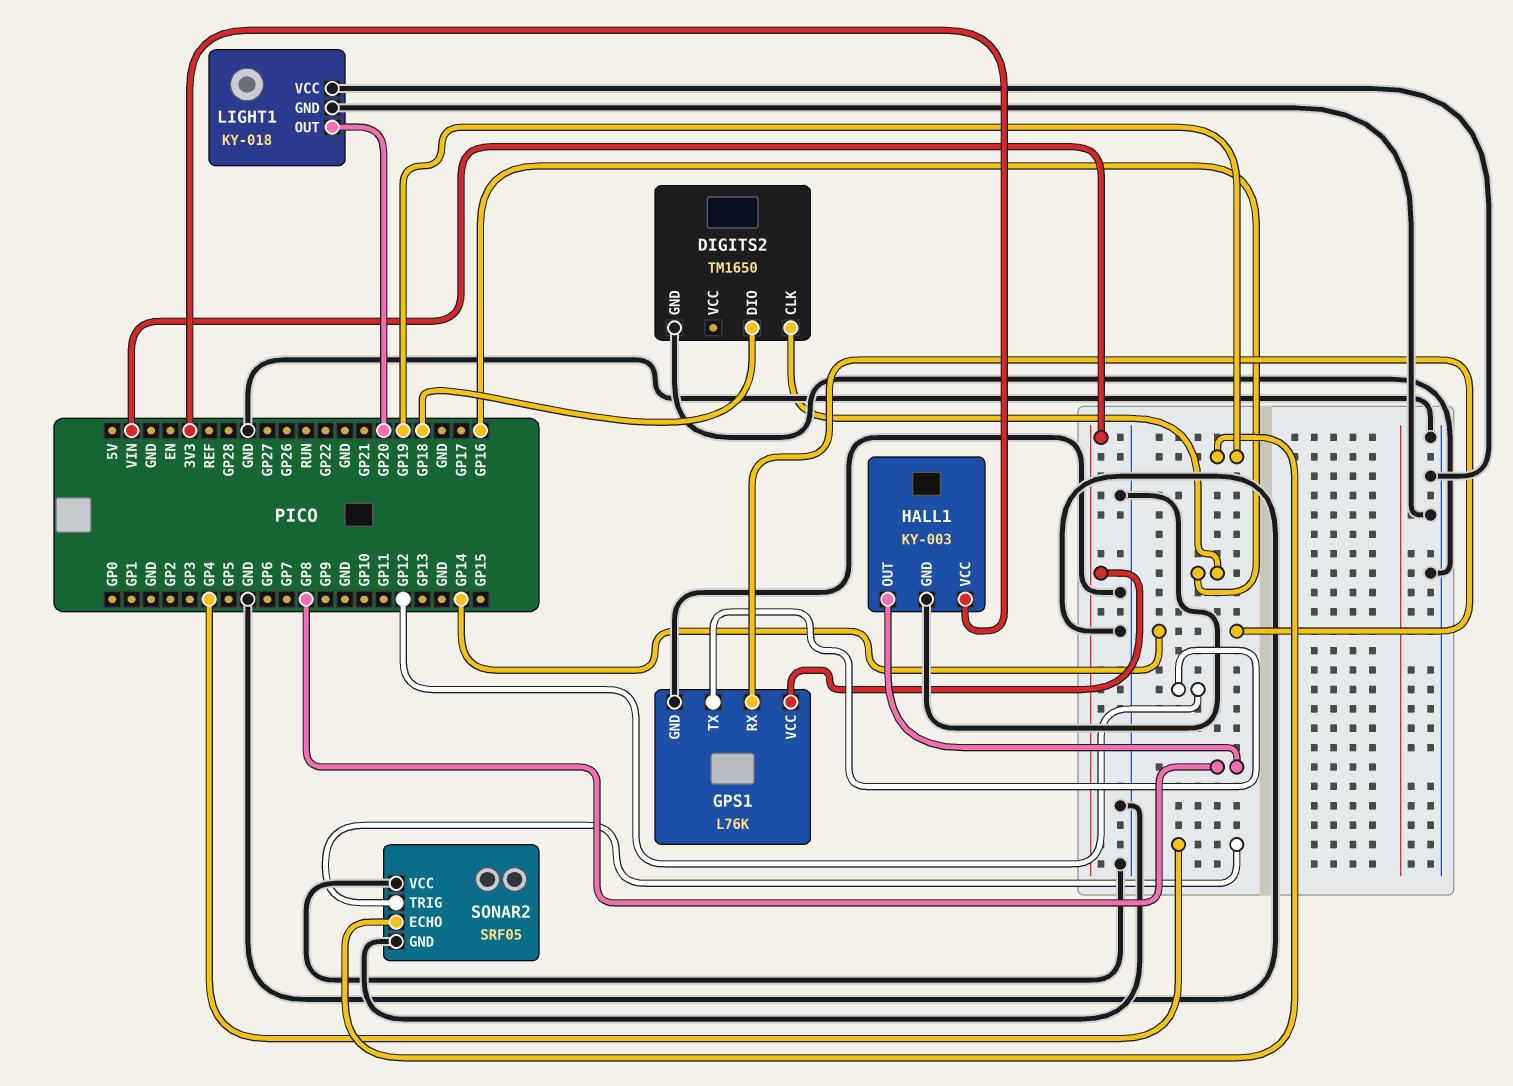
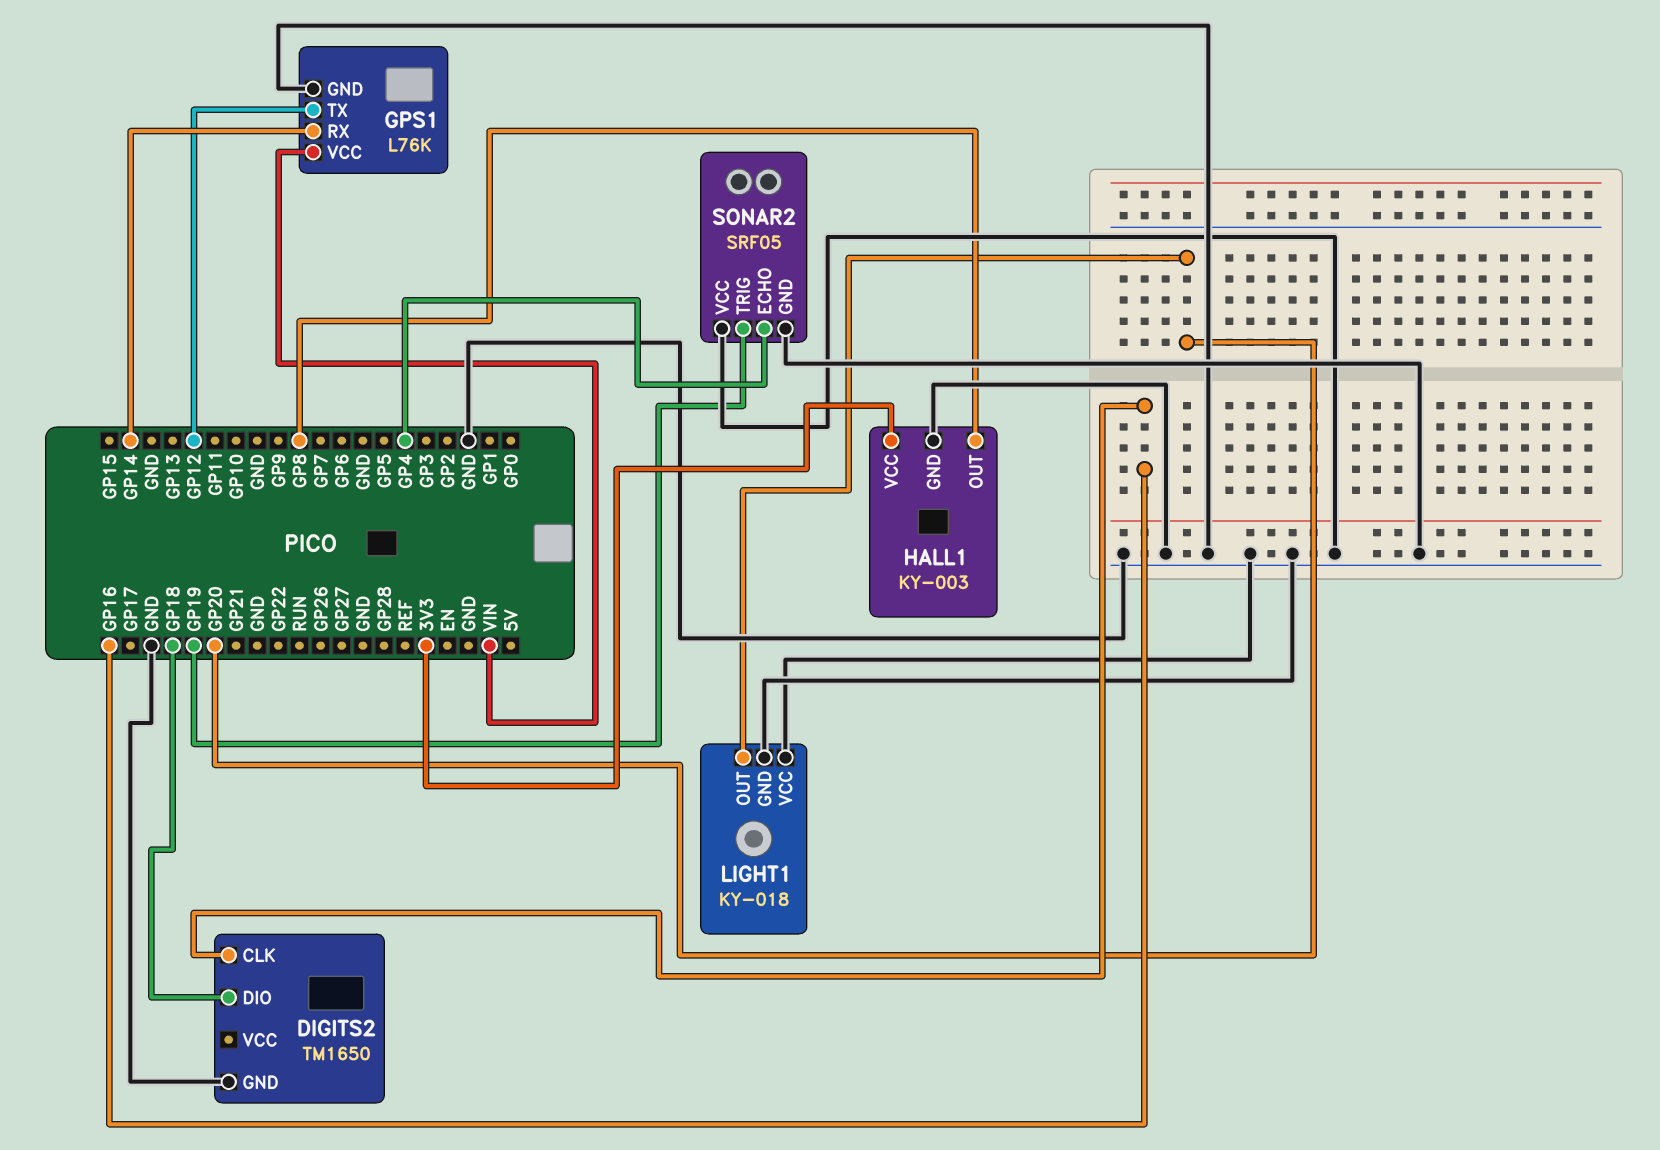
SONAR2 pin ECHO: GP19 -> GP4
SONAR2 pin TRIG: GP4 -> GP19

